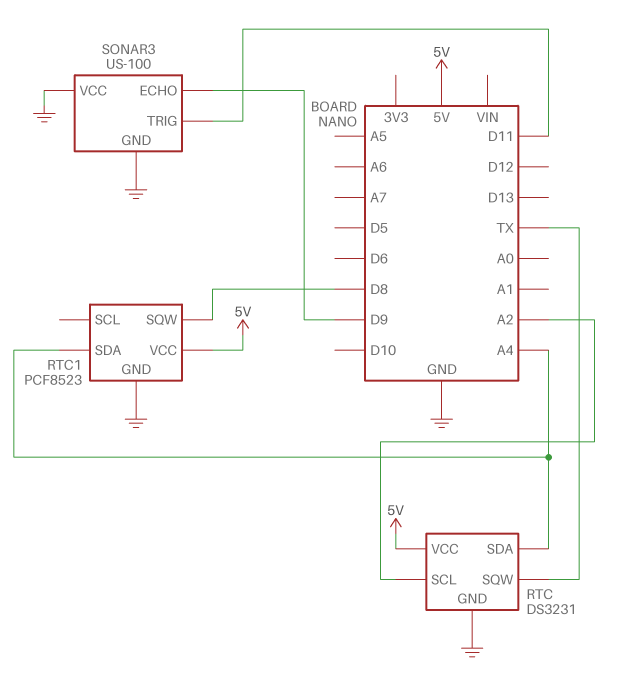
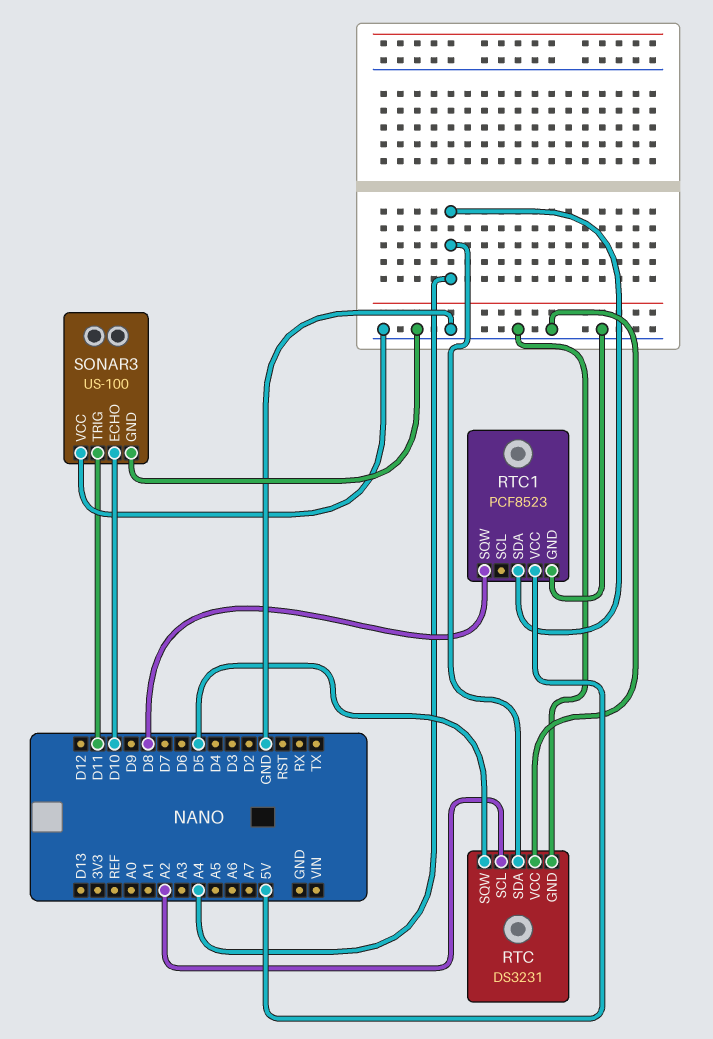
RTC pin SQW: TX -> D5
RTC pin VCC: 5V -> GND
SONAR3 pin ECHO: D9 -> D10

